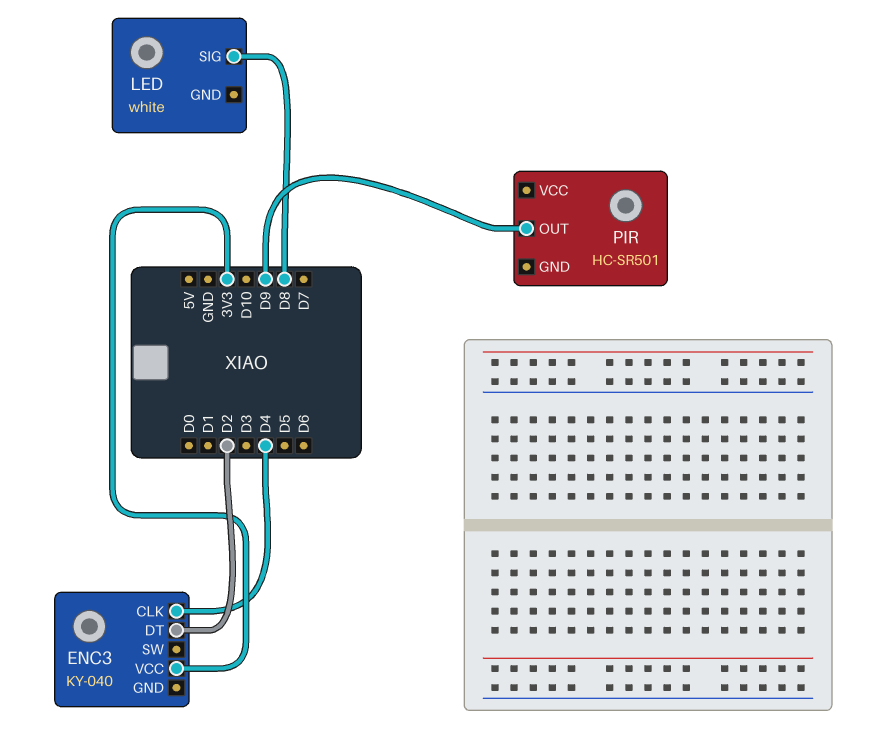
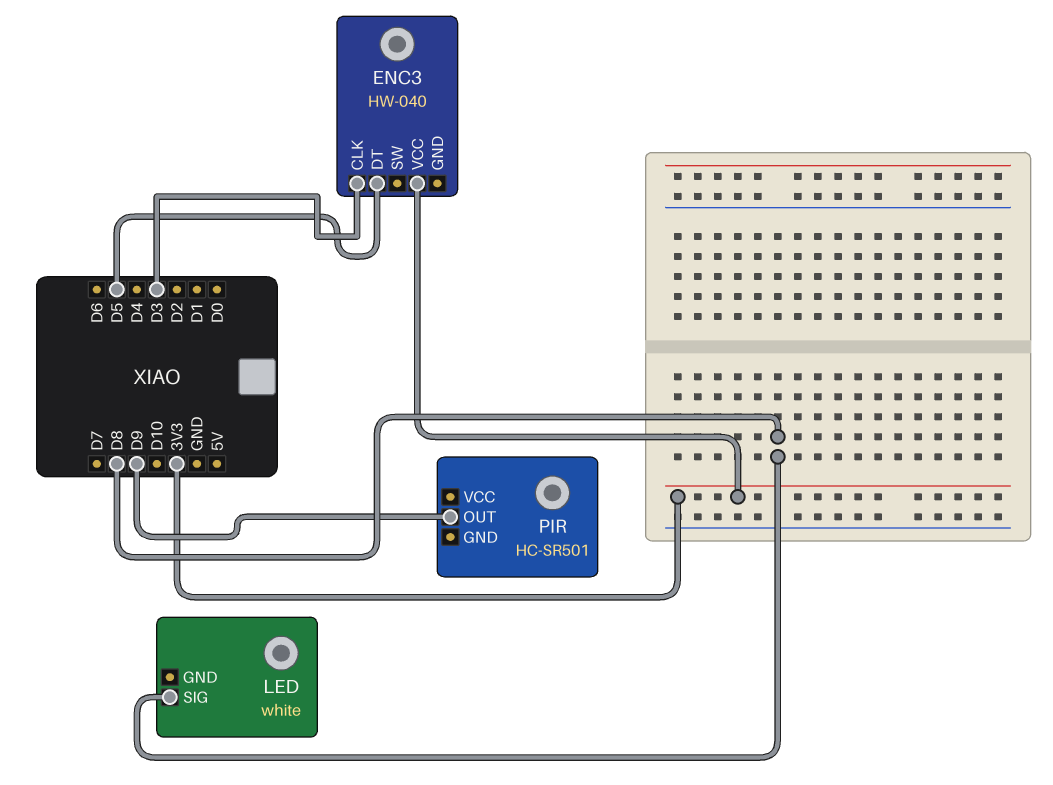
ENC3: KY-040 -> HW-040
ENC3 pin CLK: D4 -> D3
ENC3 pin DT: D2 -> D5

